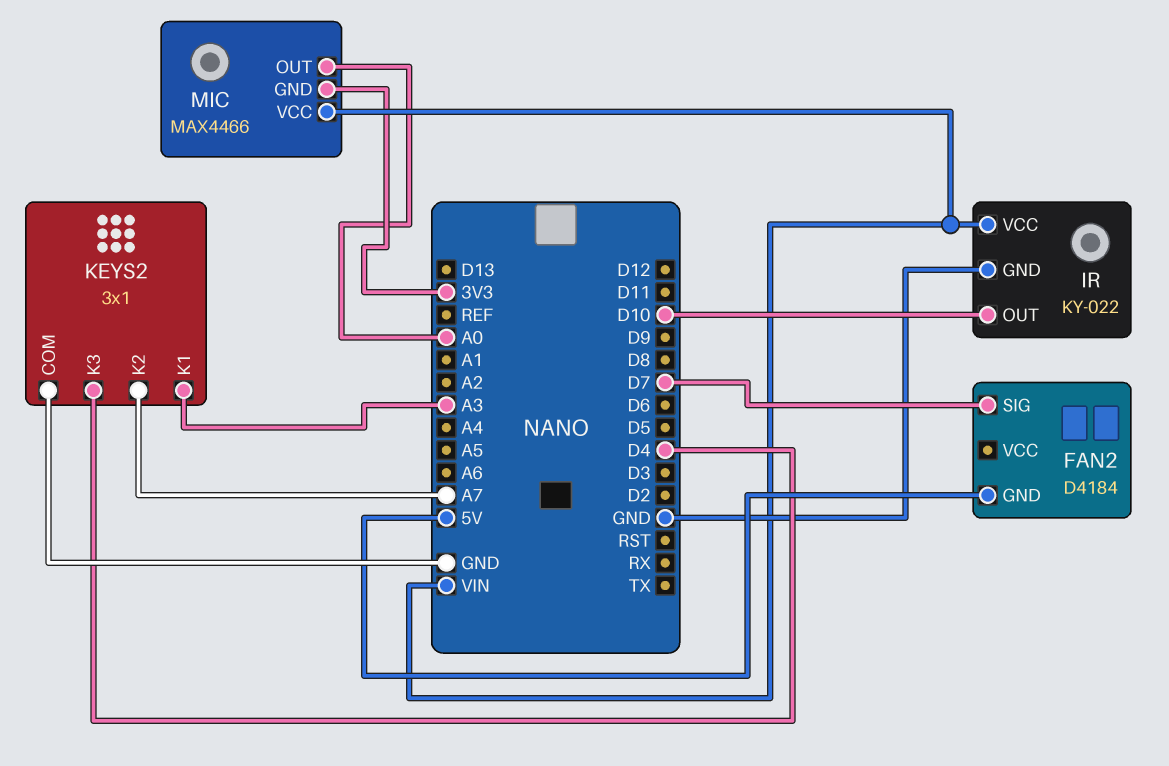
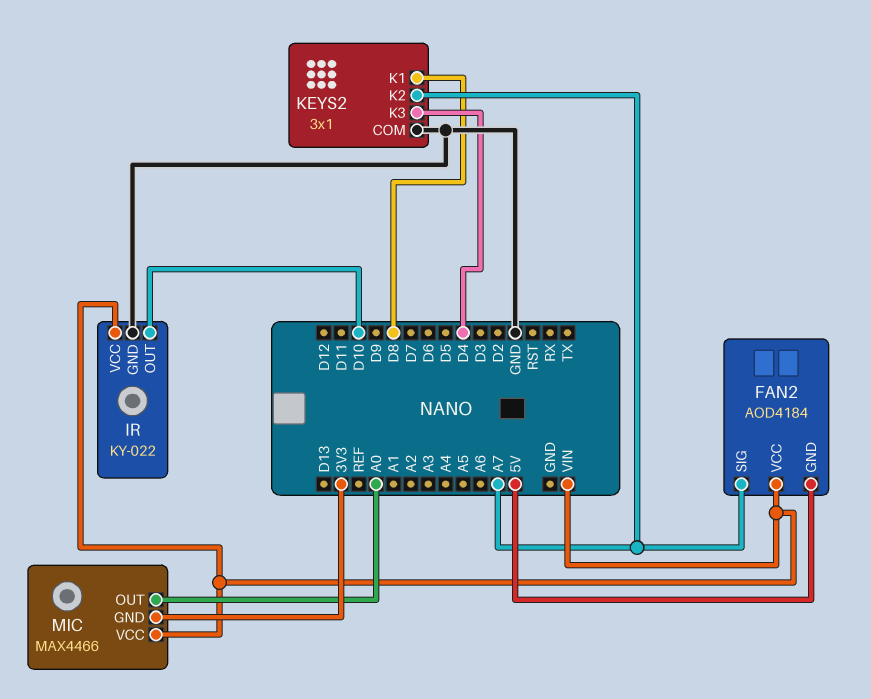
FAN2: D4184 -> AOD4184
FAN2 pin SIG: D7 -> A7
FAN2 pin VCC: none -> VIN
KEYS2 pin K1: A3 -> D8

